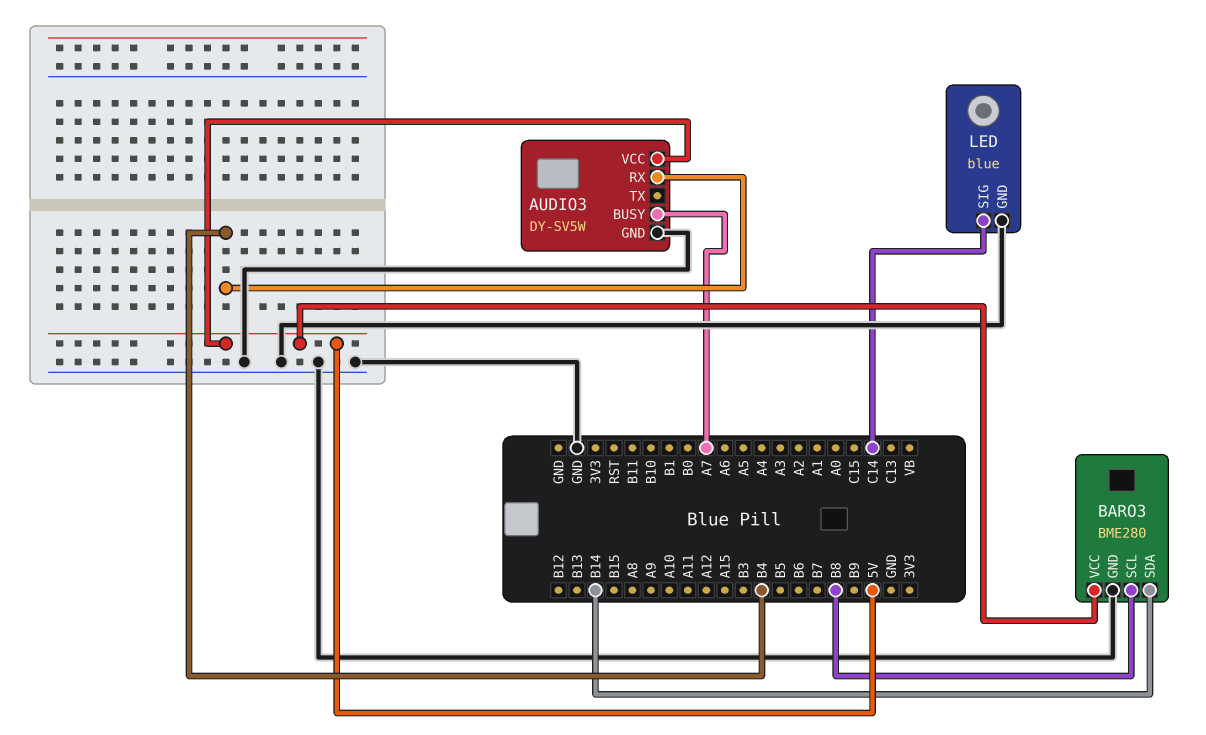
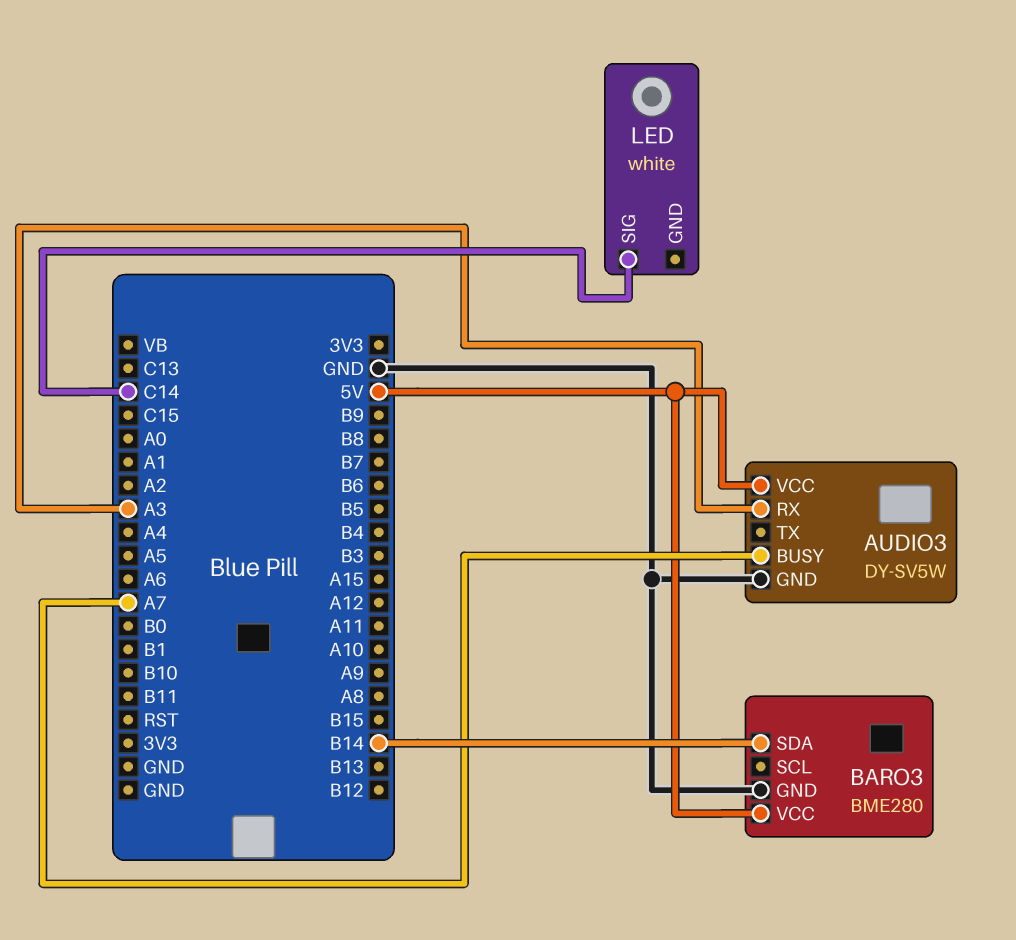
AUDIO3 pin RX: B4 -> A3
BARO3 pin SCL: B8 -> none
LED: blue -> white
LED pin GND: GND -> none

